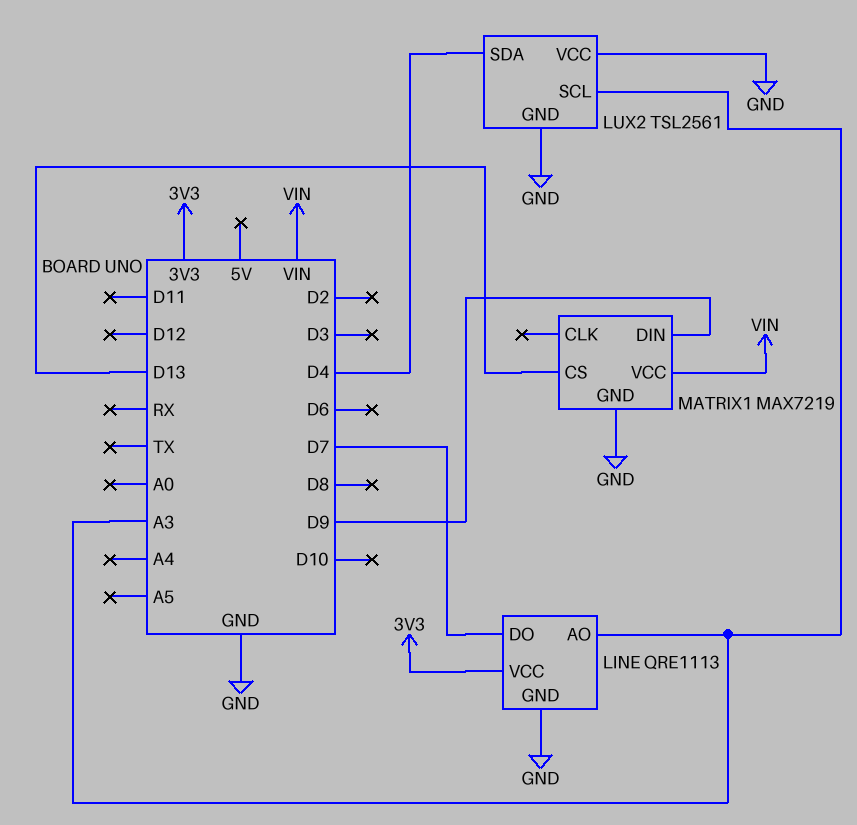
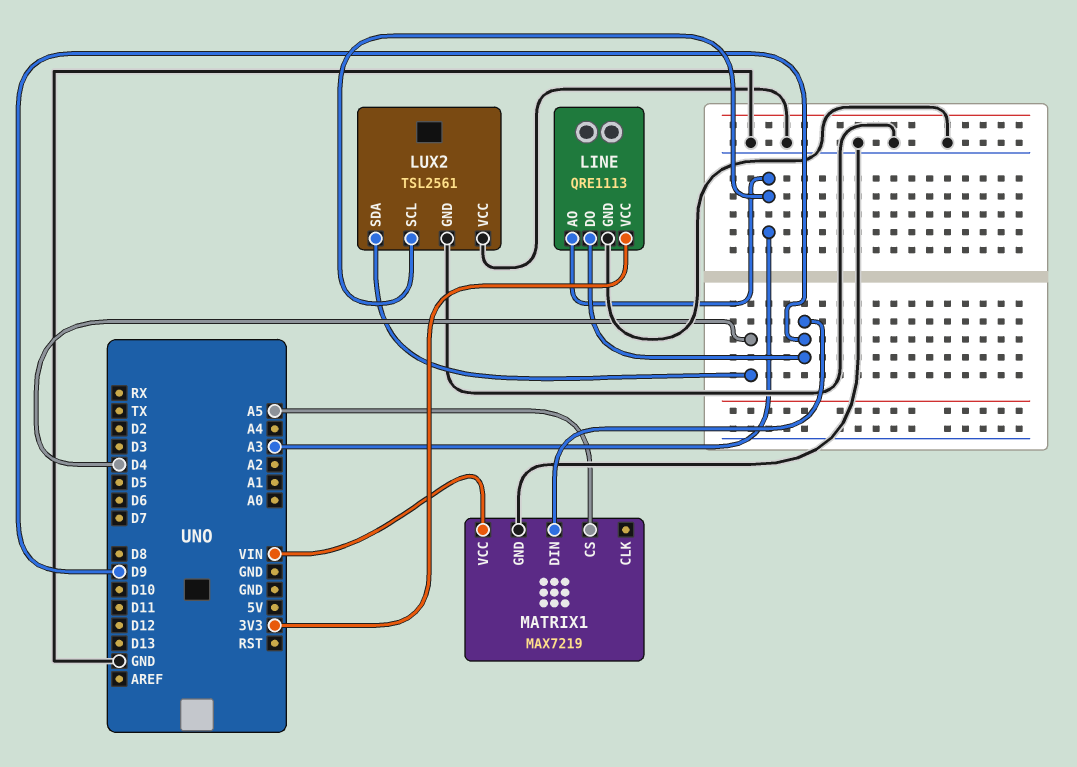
LINE pin DO: D7 -> D9
MATRIX1 pin CS: D13 -> A5

